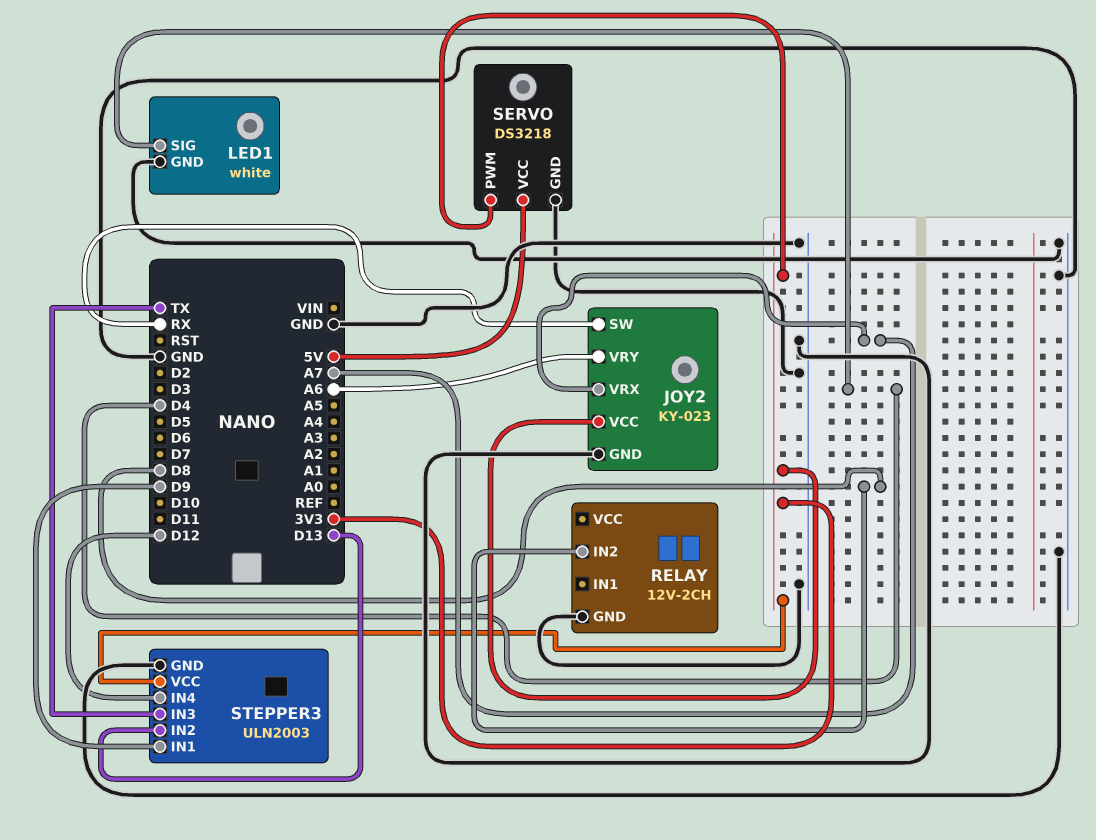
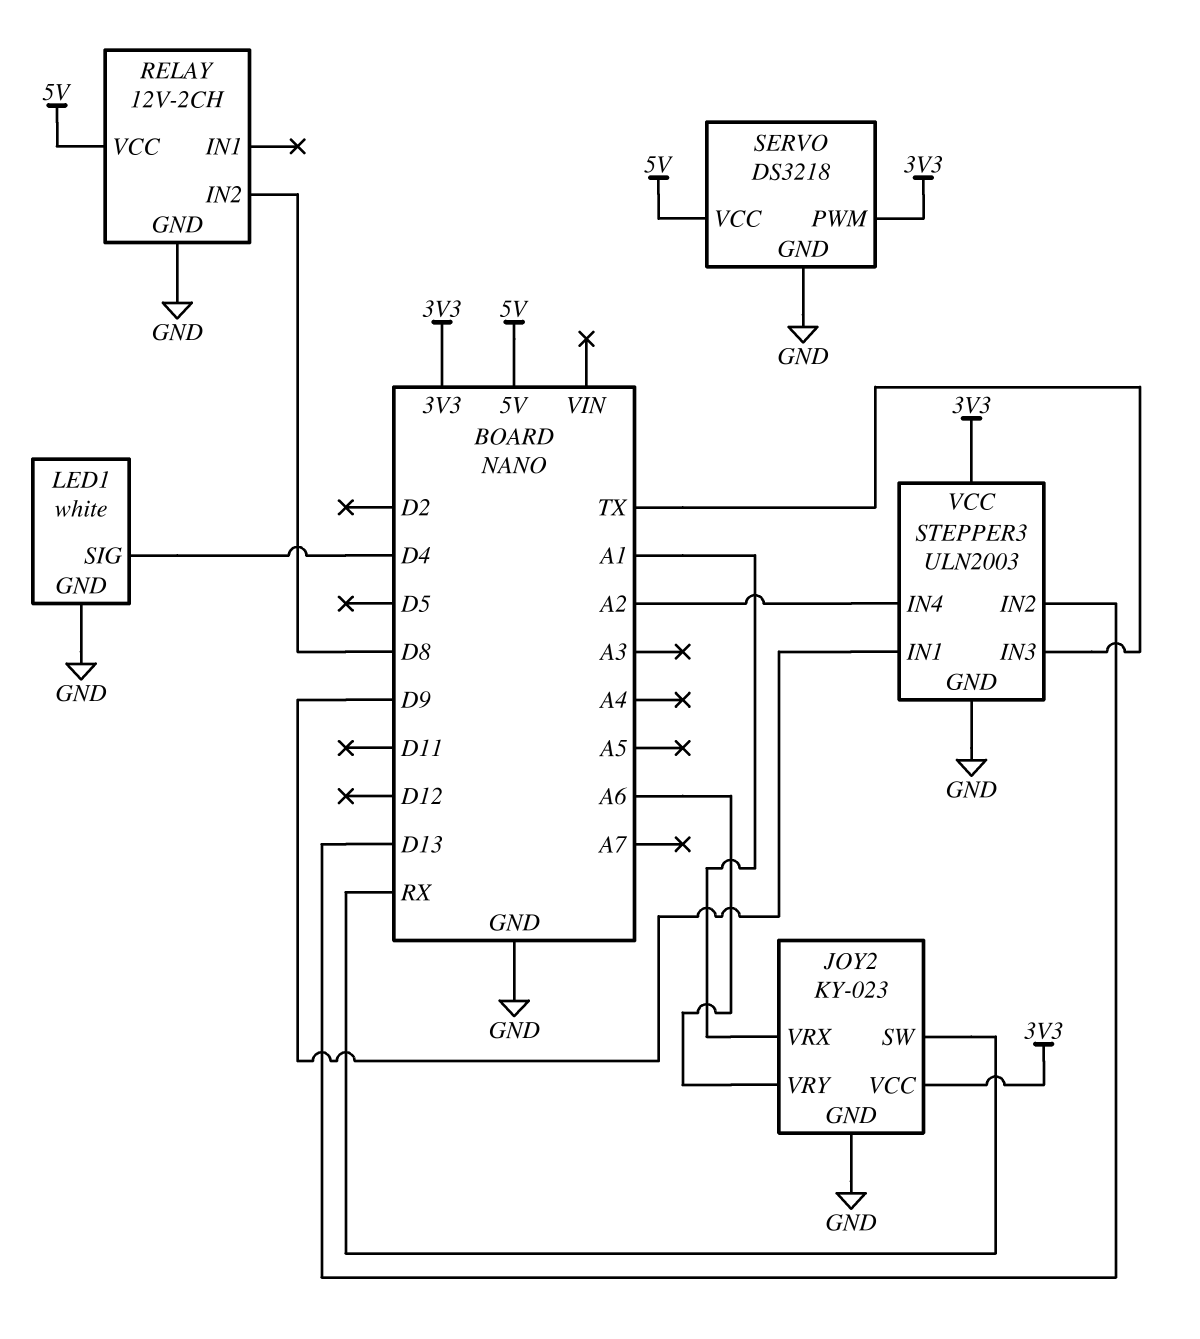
JOY2 pin VRX: A7 -> A1
RELAY pin VCC: none -> 5V
STEPPER3 pin IN4: D12 -> A2

